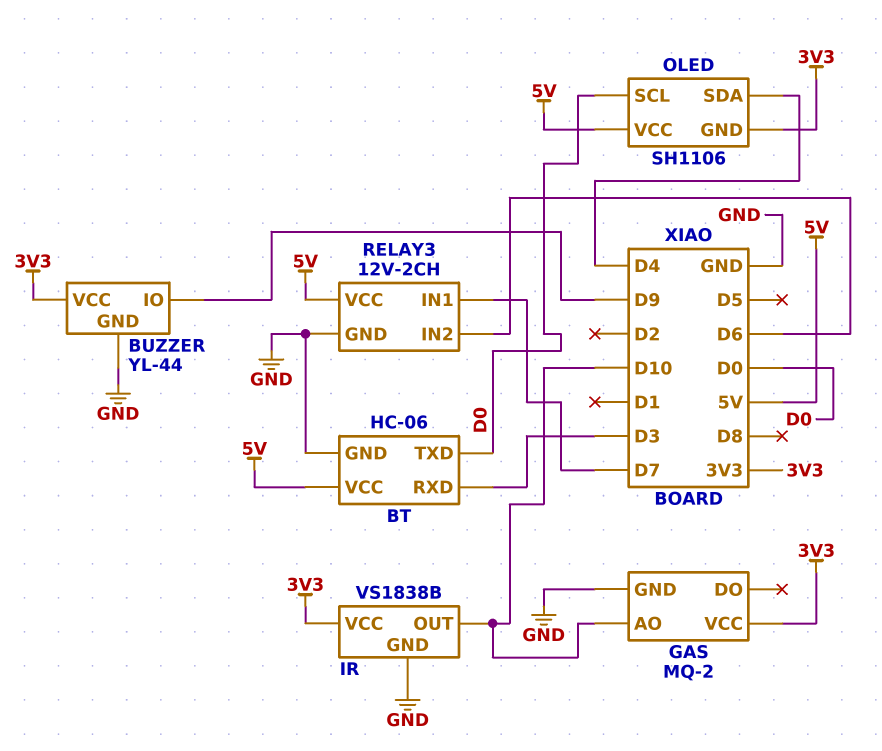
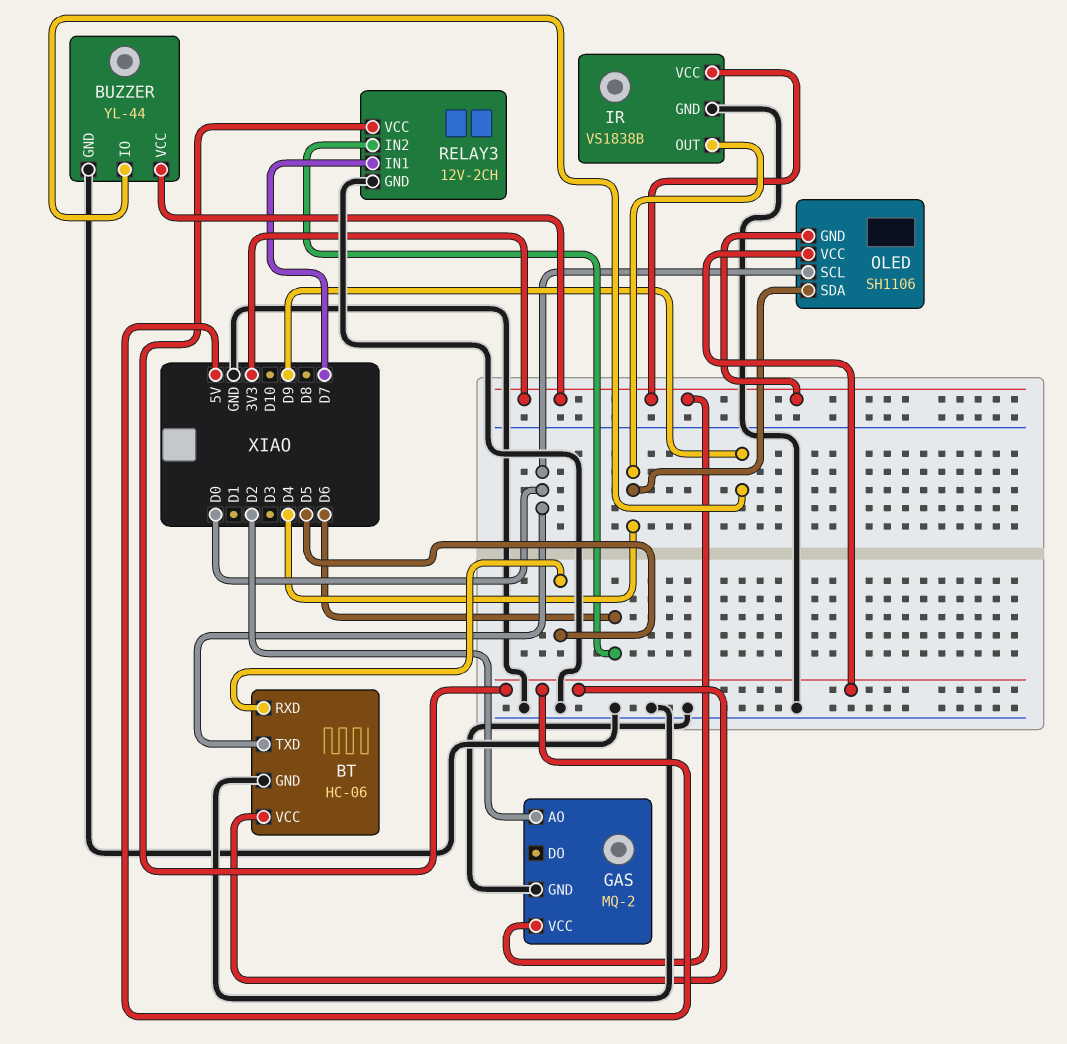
BT pin RXD: D3 -> D5
GAS pin AO: D10 -> D2
IR pin OUT: D10 -> D4

